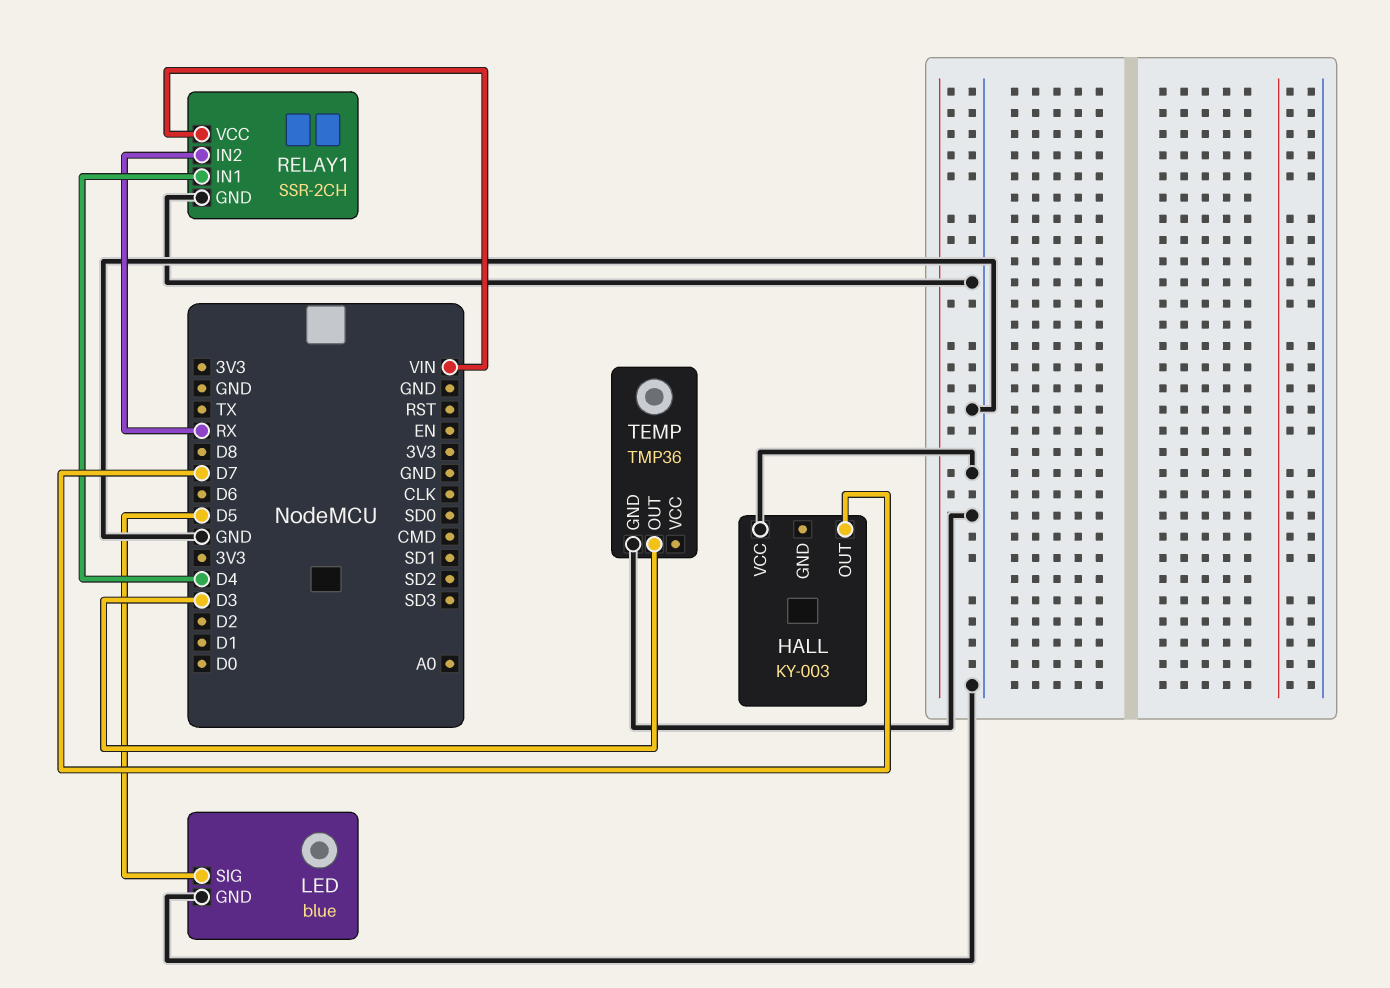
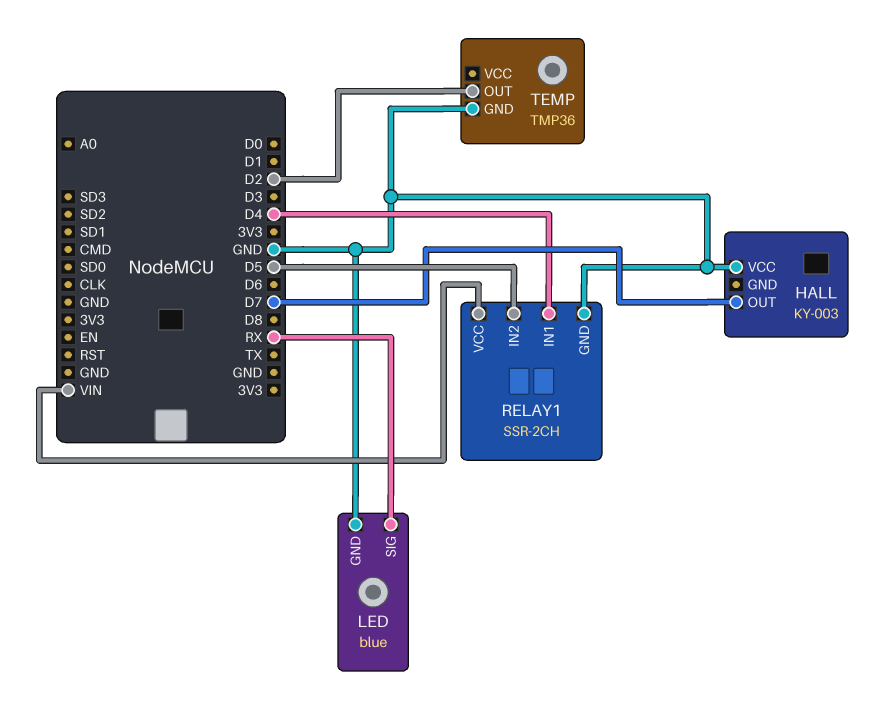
LED pin SIG: D5 -> RX
RELAY1 pin IN2: RX -> D5
TEMP pin OUT: D3 -> D2

